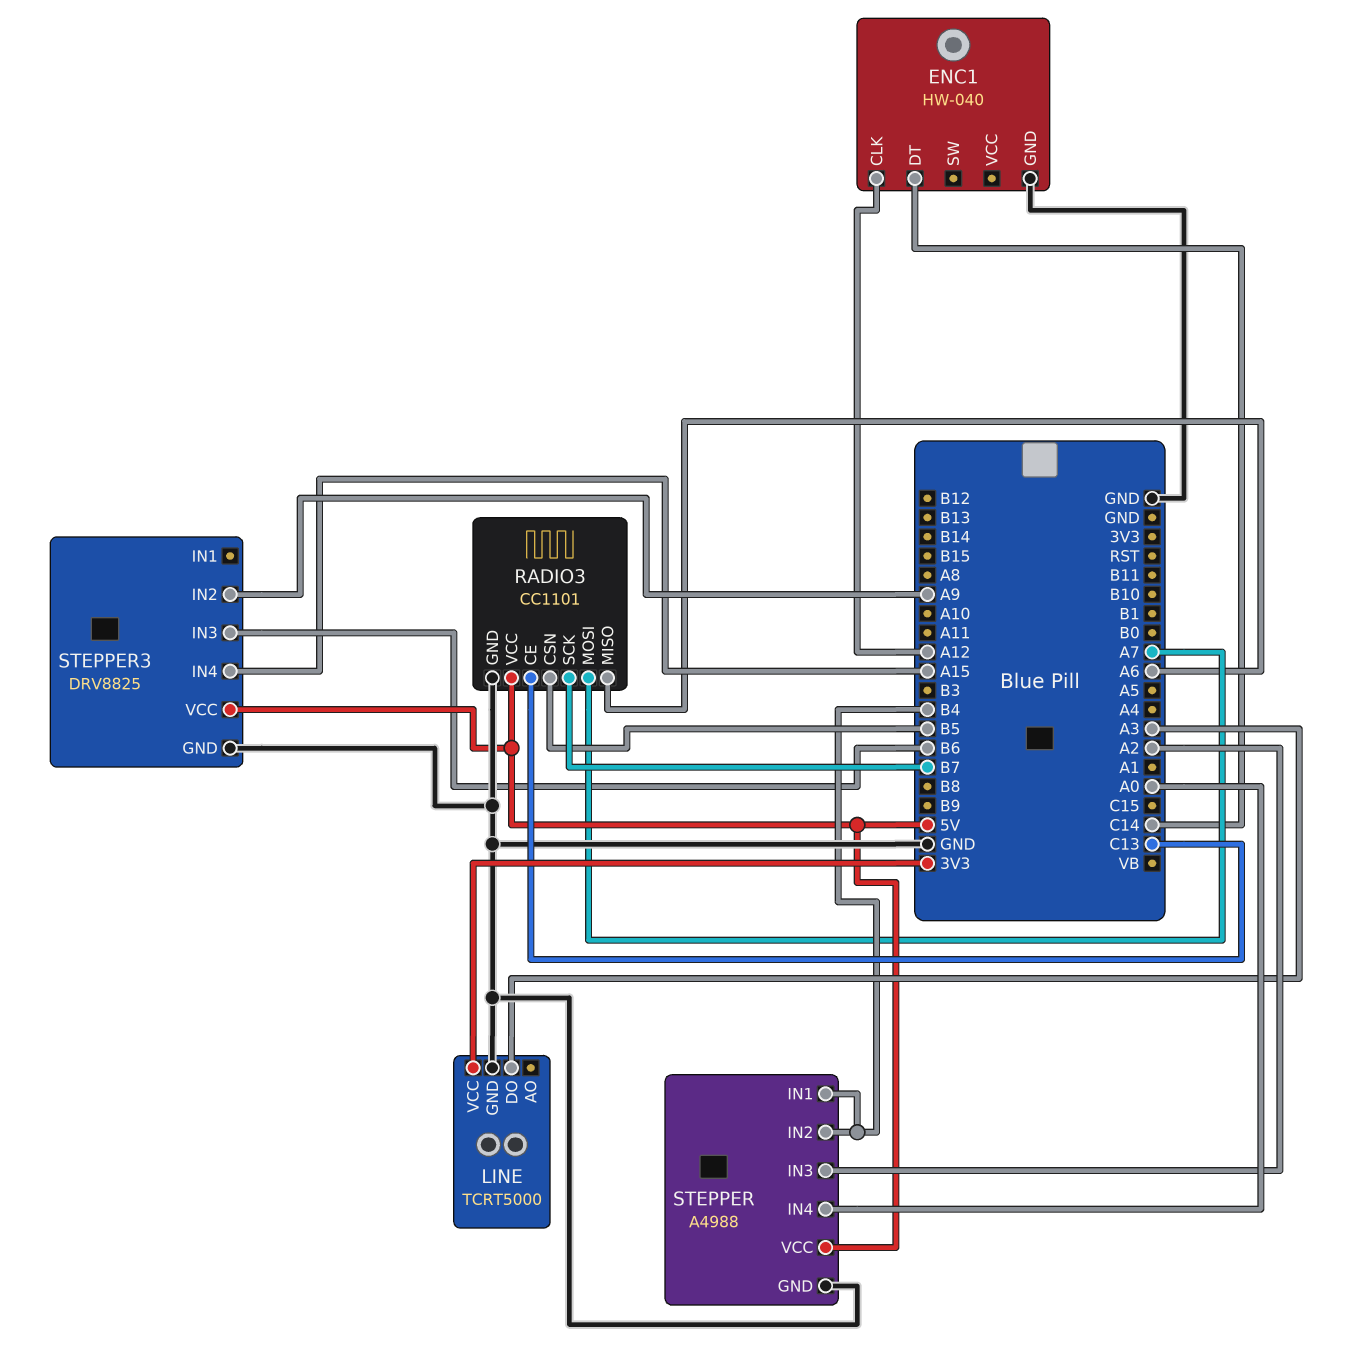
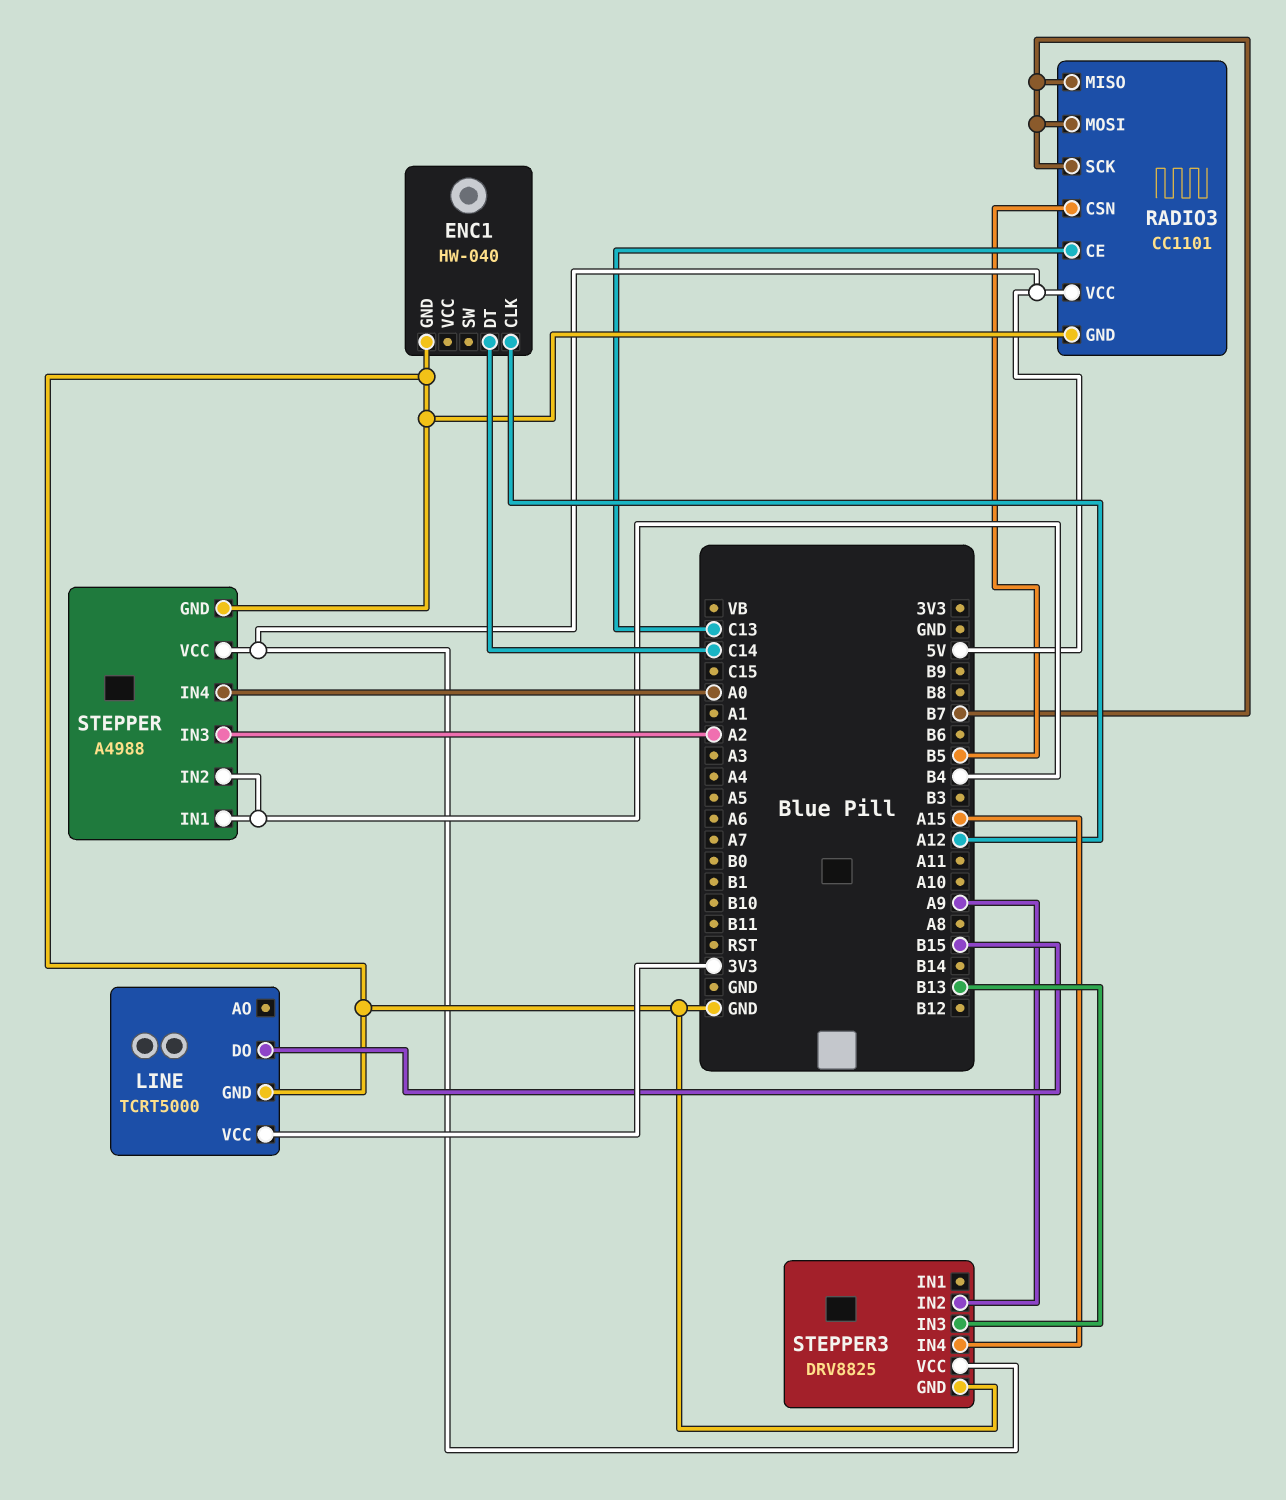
LINE pin DO: A3 -> B15
RADIO3 pin MISO: A6 -> B7
RADIO3 pin MOSI: A7 -> B7
STEPPER3 pin IN3: B6 -> B13

